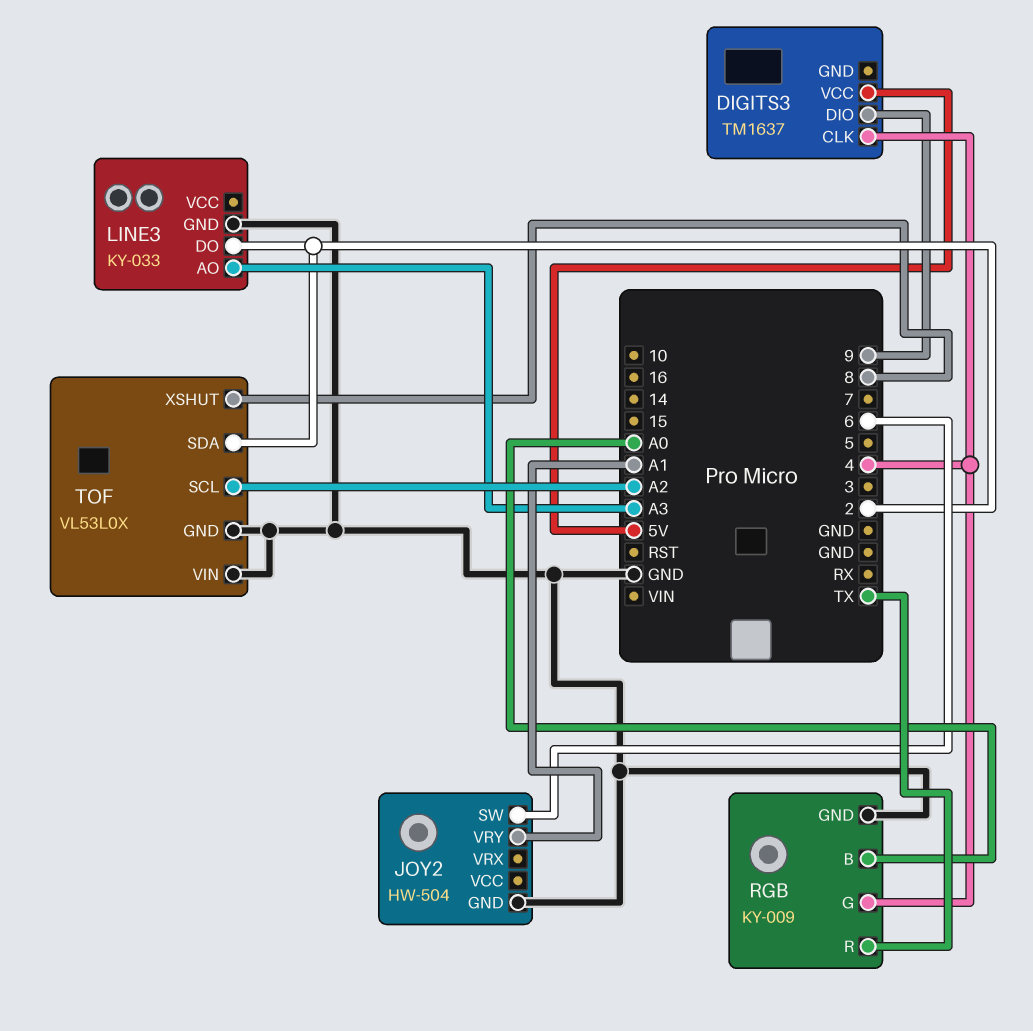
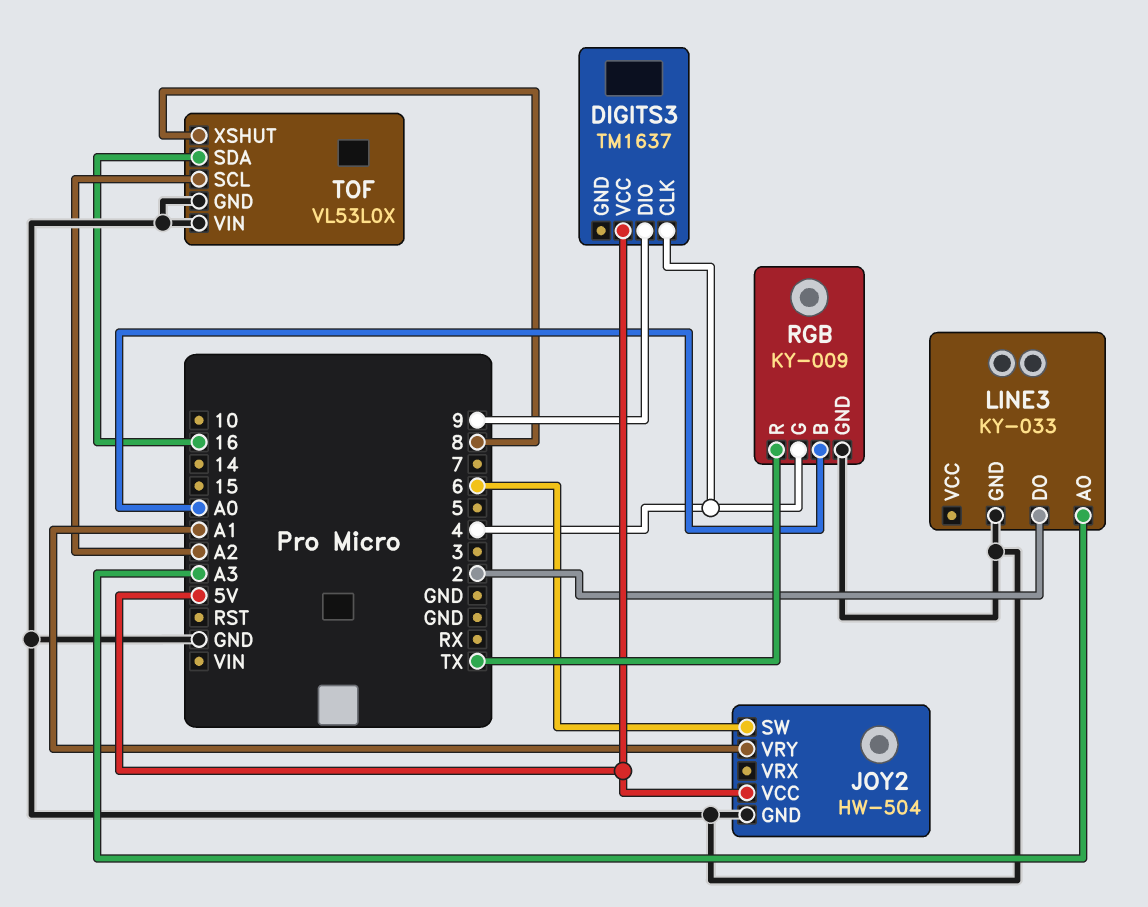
JOY2 pin VCC: none -> 5V
TOF pin SDA: 2 -> 16

